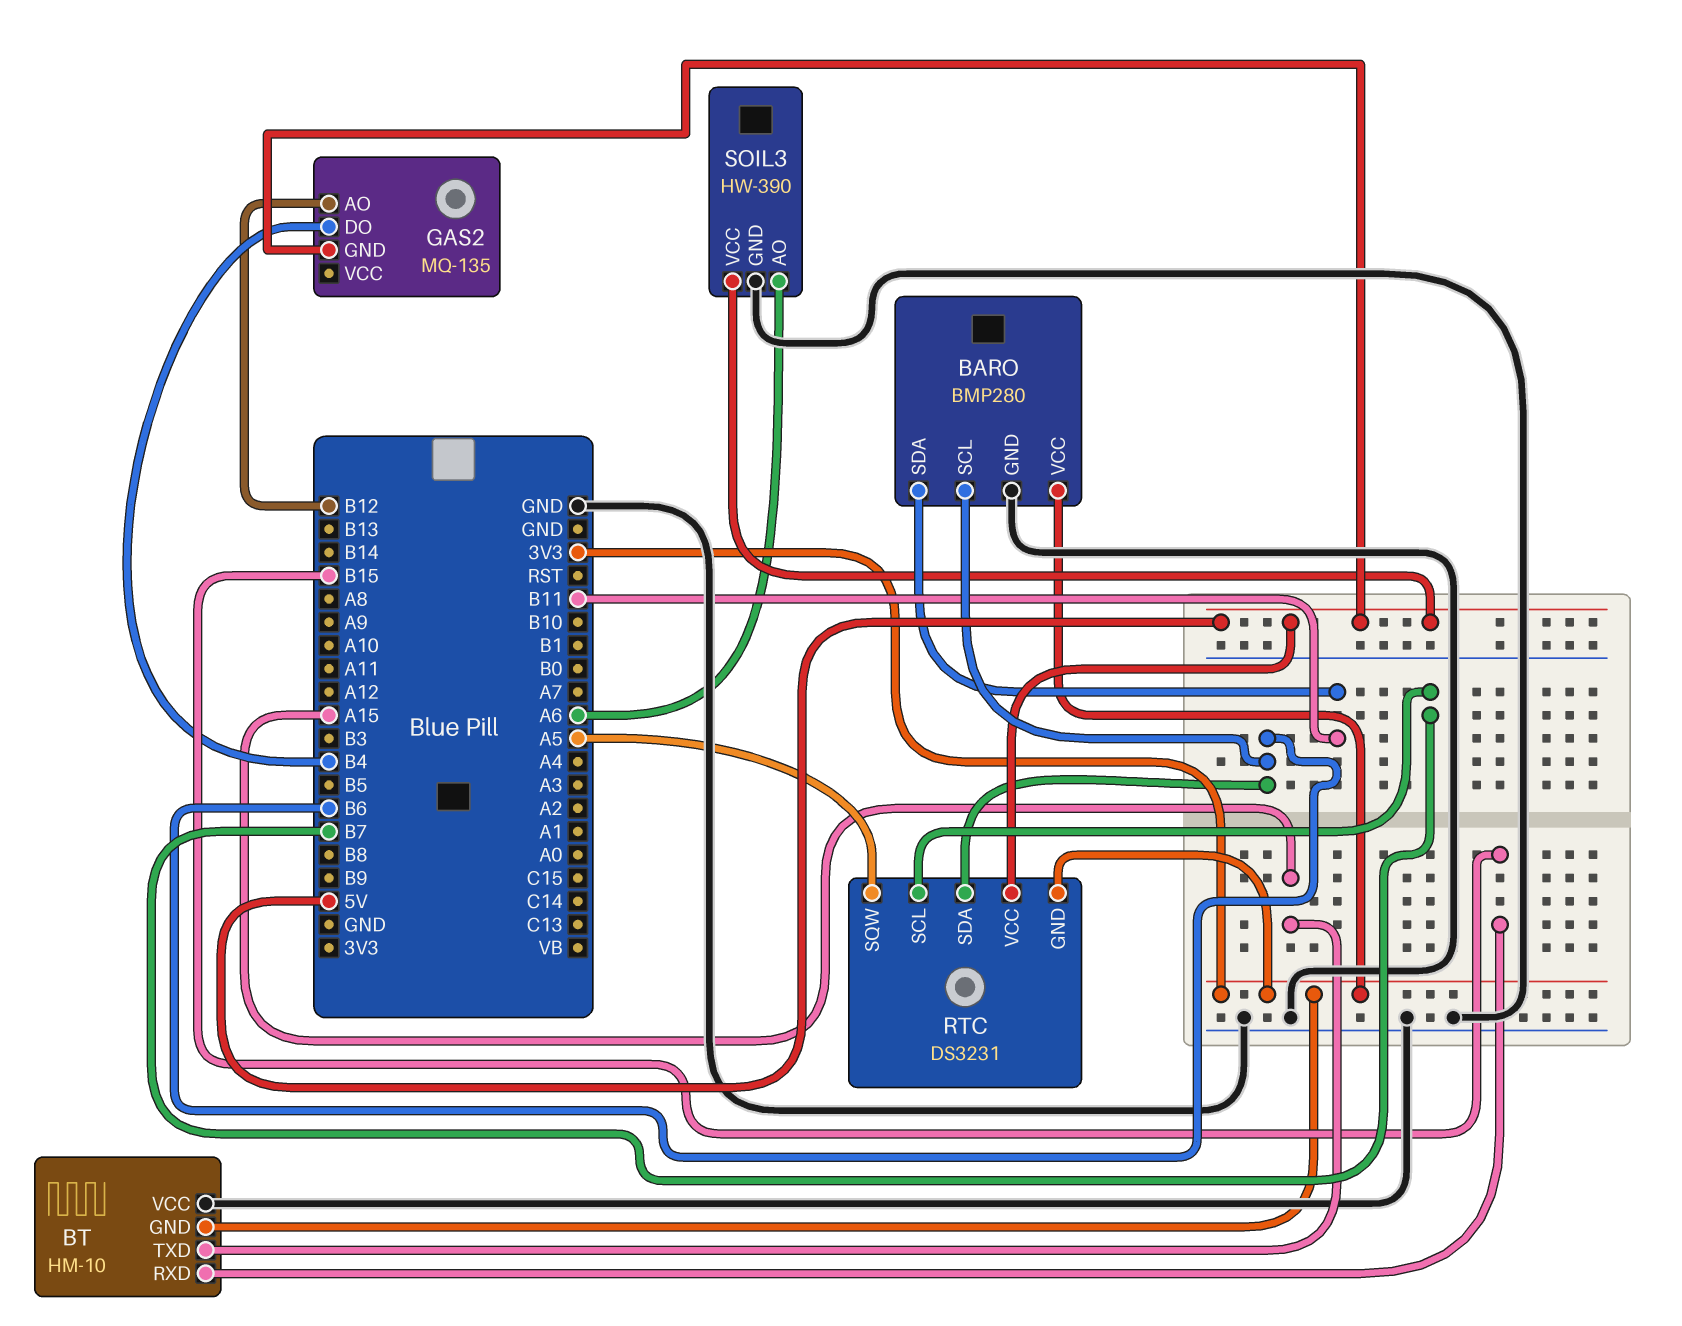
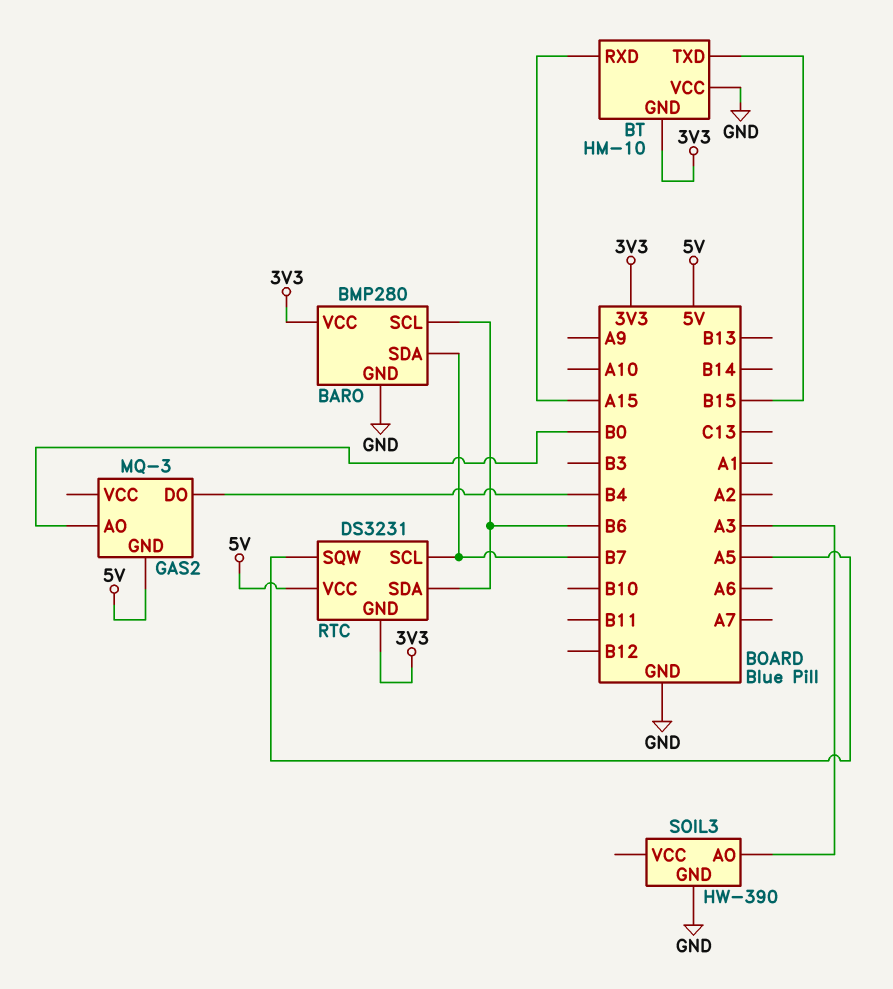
BARO pin SDA: B11 -> B7
BT pin RXD: B15 -> A15
BT pin TXD: A15 -> B15
GAS2: MQ-135 -> MQ-3
GAS2 pin AO: B12 -> B0
SOIL3 pin AO: A6 -> A3
SOIL3 pin VCC: 5V -> none

